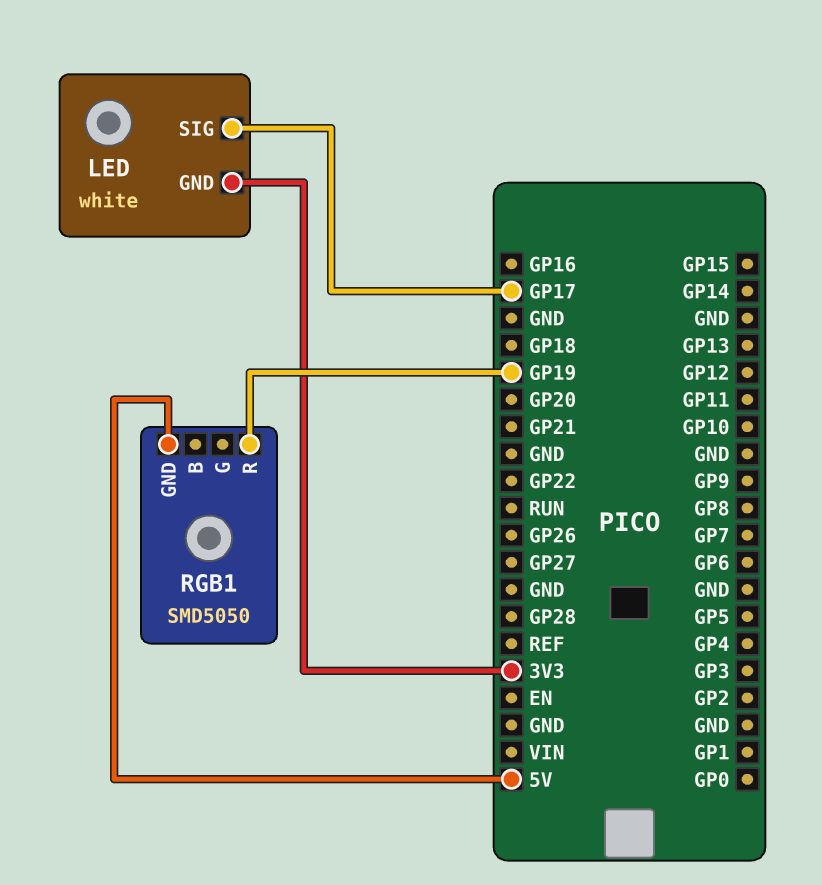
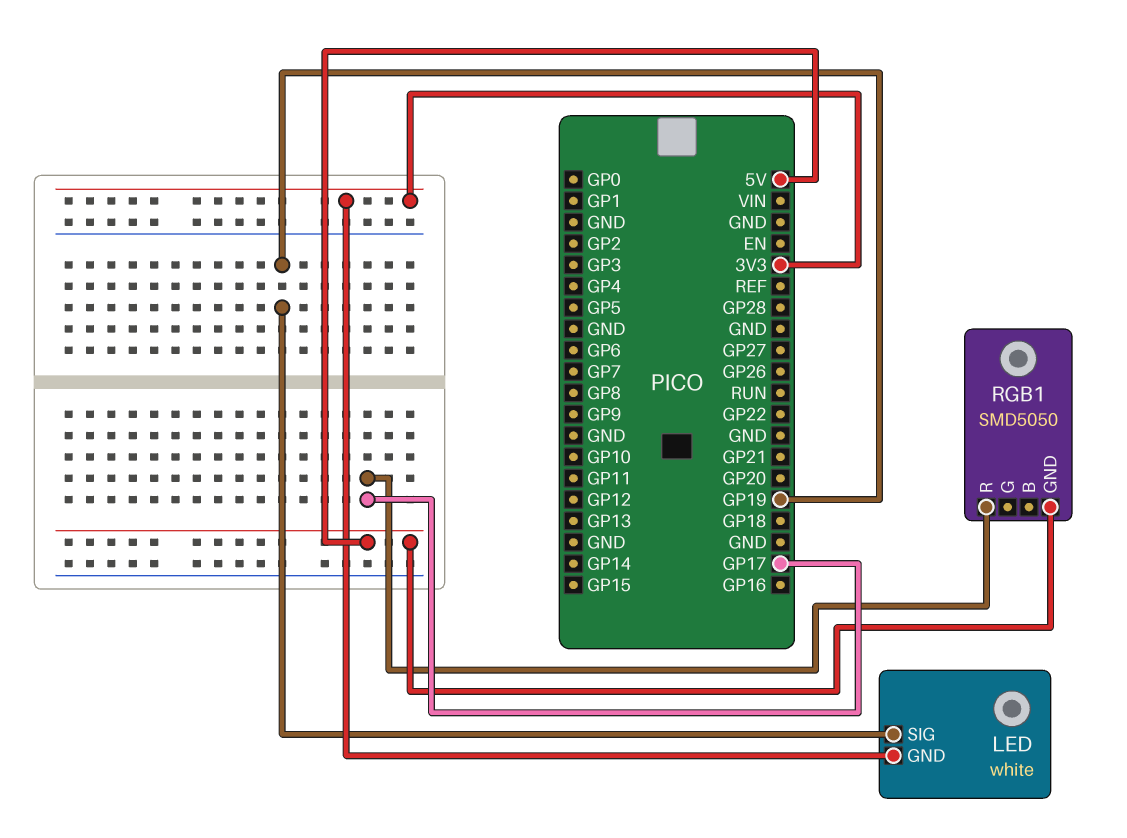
LED pin SIG: GP17 -> GP19
RGB1 pin R: GP19 -> GP17

